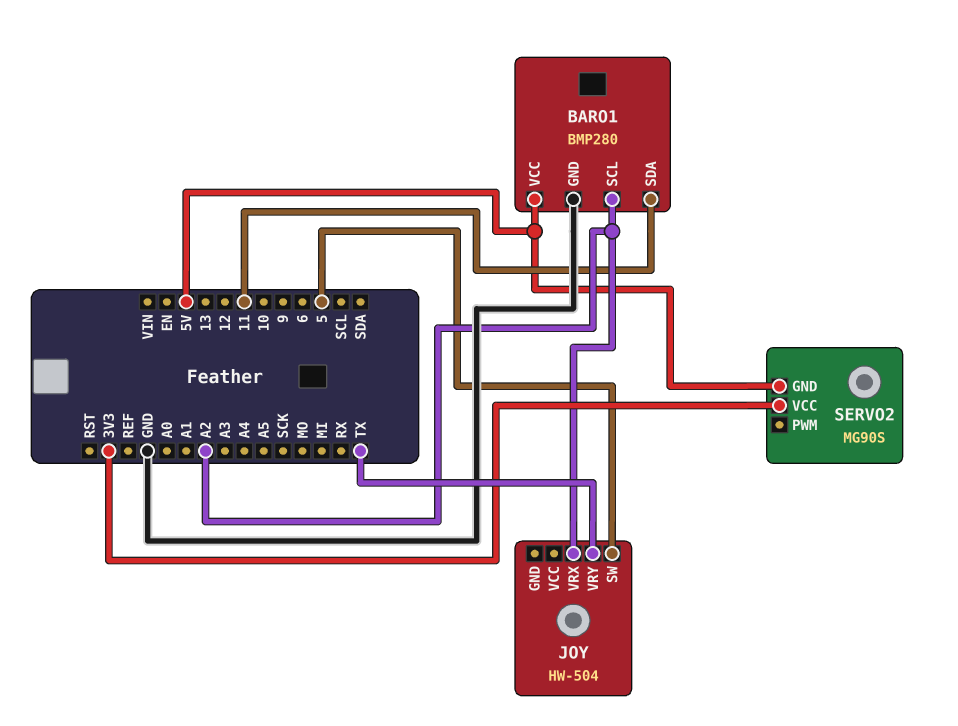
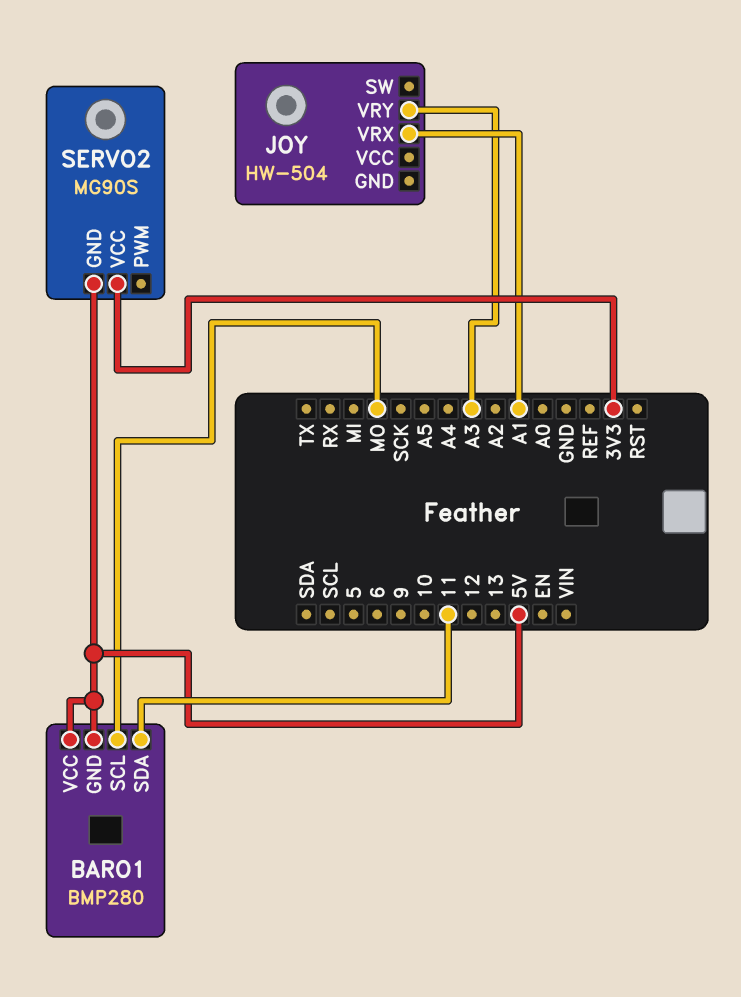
BARO1 pin GND: GND -> 5V
BARO1 pin SCL: A2 -> MO
JOY pin SW: 5 -> none
JOY pin VRX: A2 -> A1
JOY pin VRY: TX -> A3

